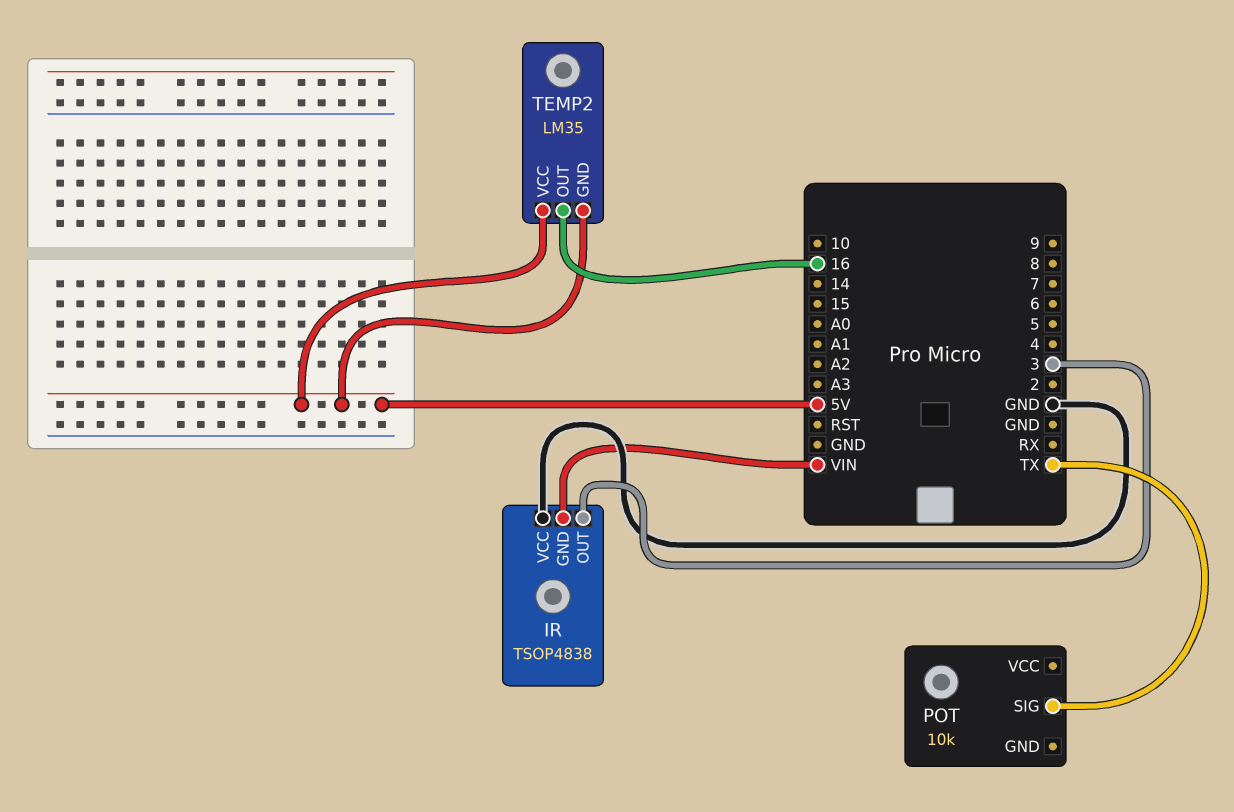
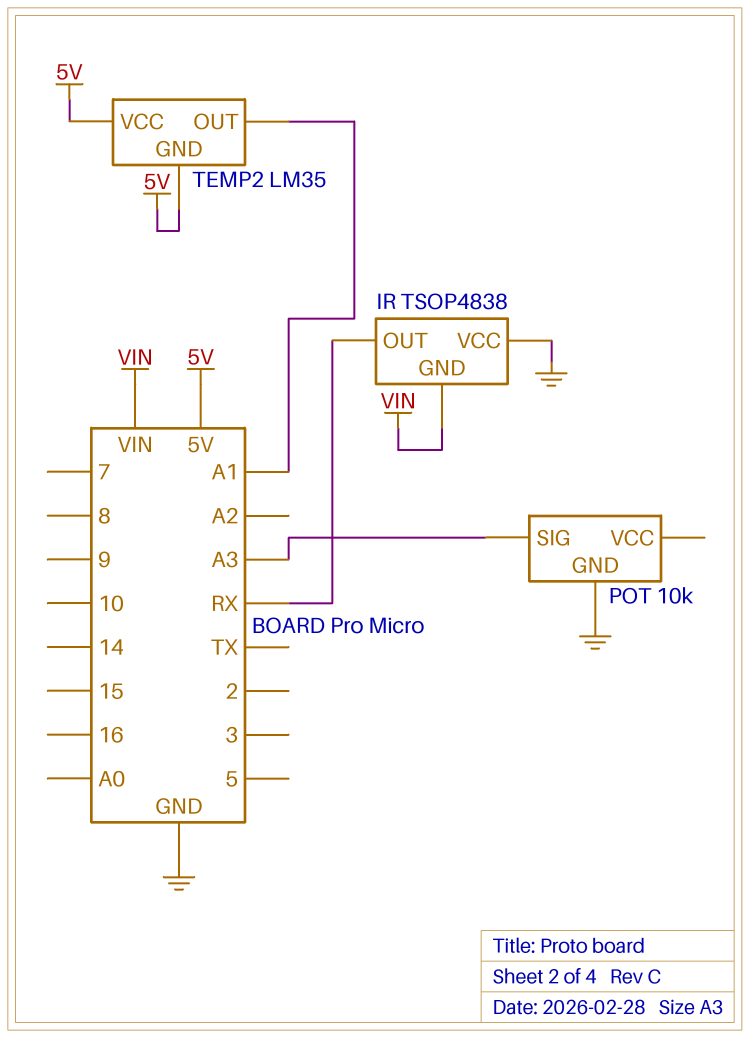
IR pin OUT: 3 -> RX
POT pin GND: none -> GND
POT pin SIG: TX -> A3
TEMP2 pin OUT: 16 -> A1

